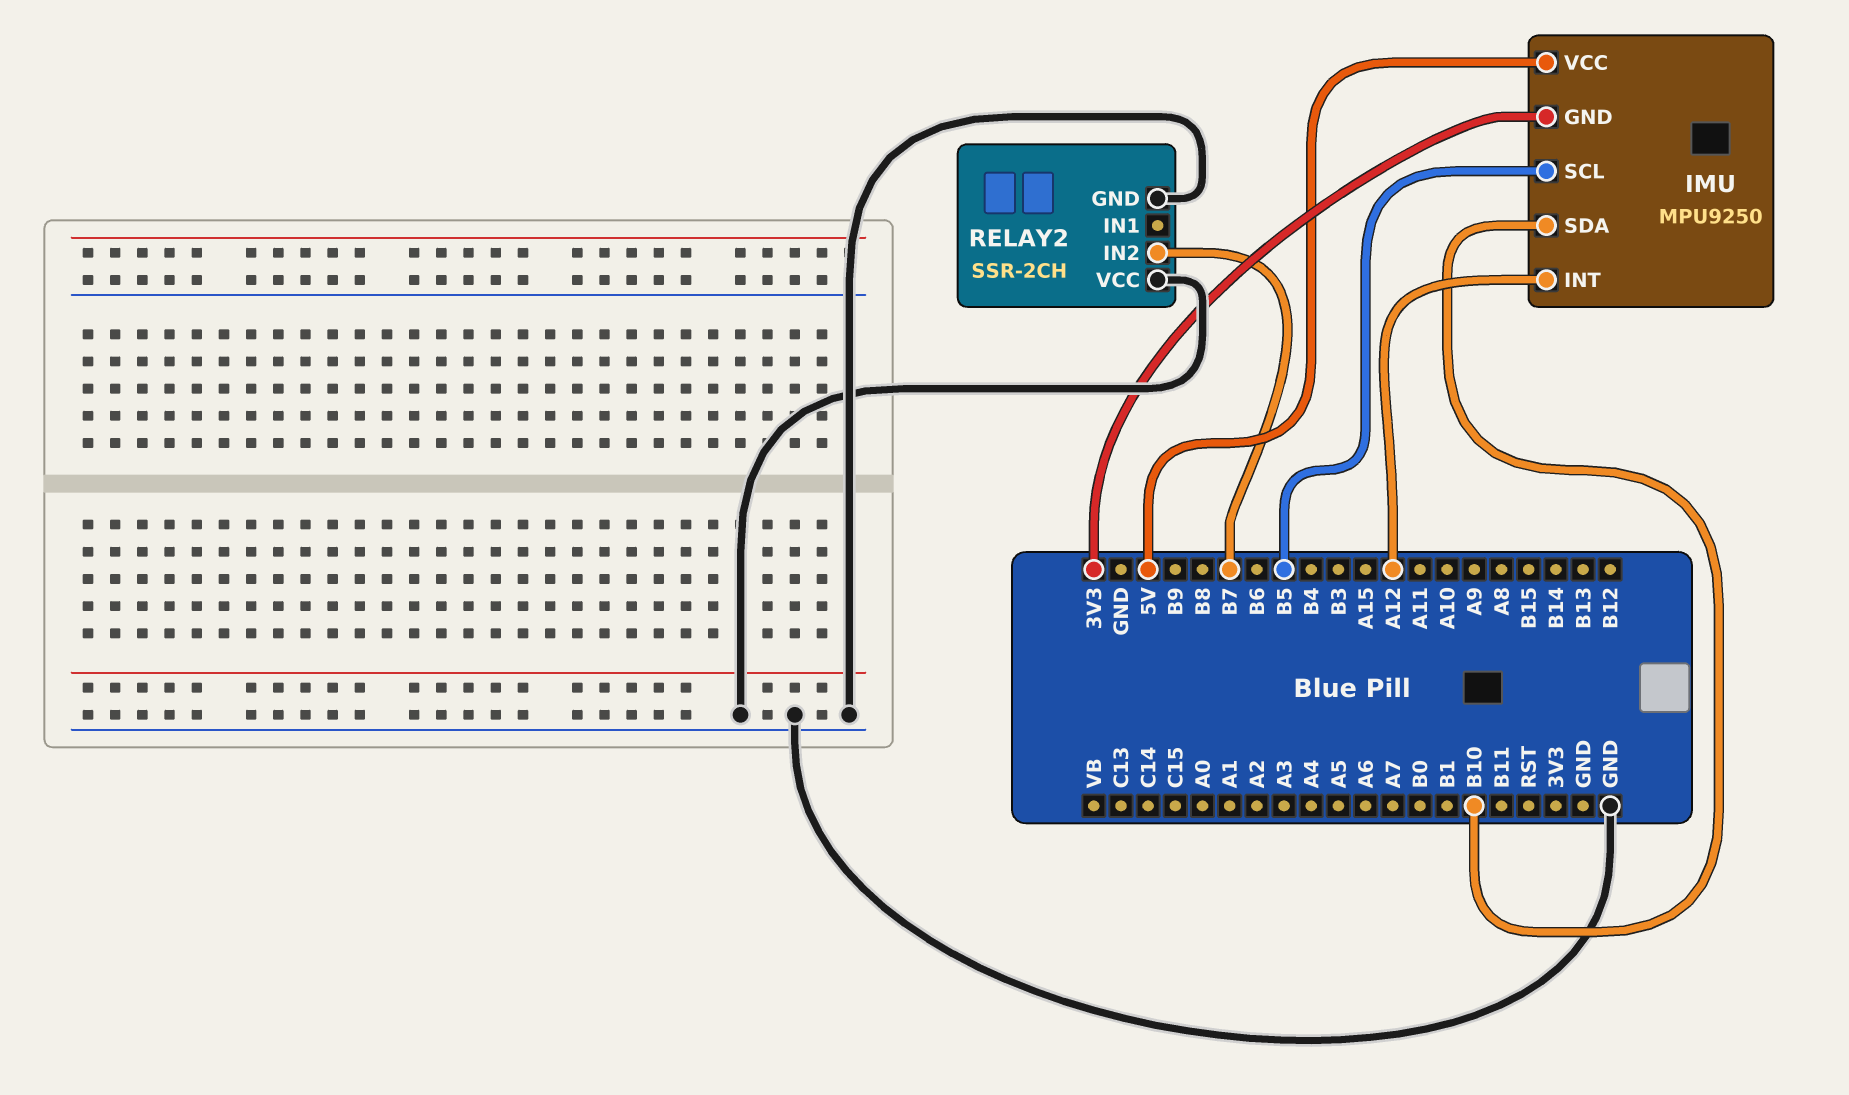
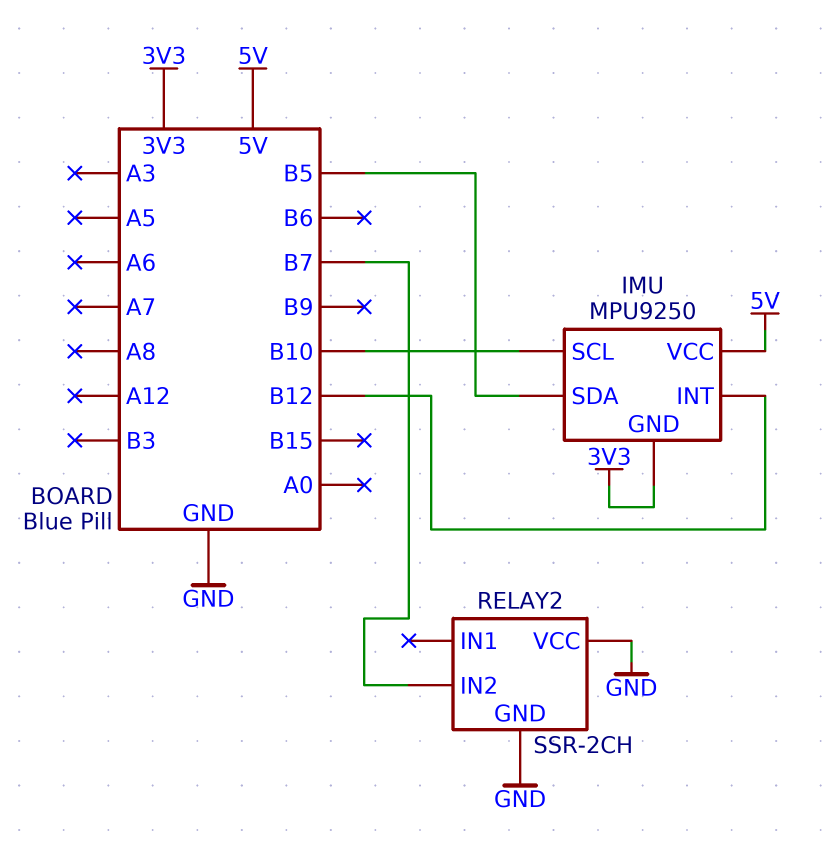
IMU pin INT: A12 -> B12
IMU pin SCL: B5 -> B10
IMU pin SDA: B10 -> B5

